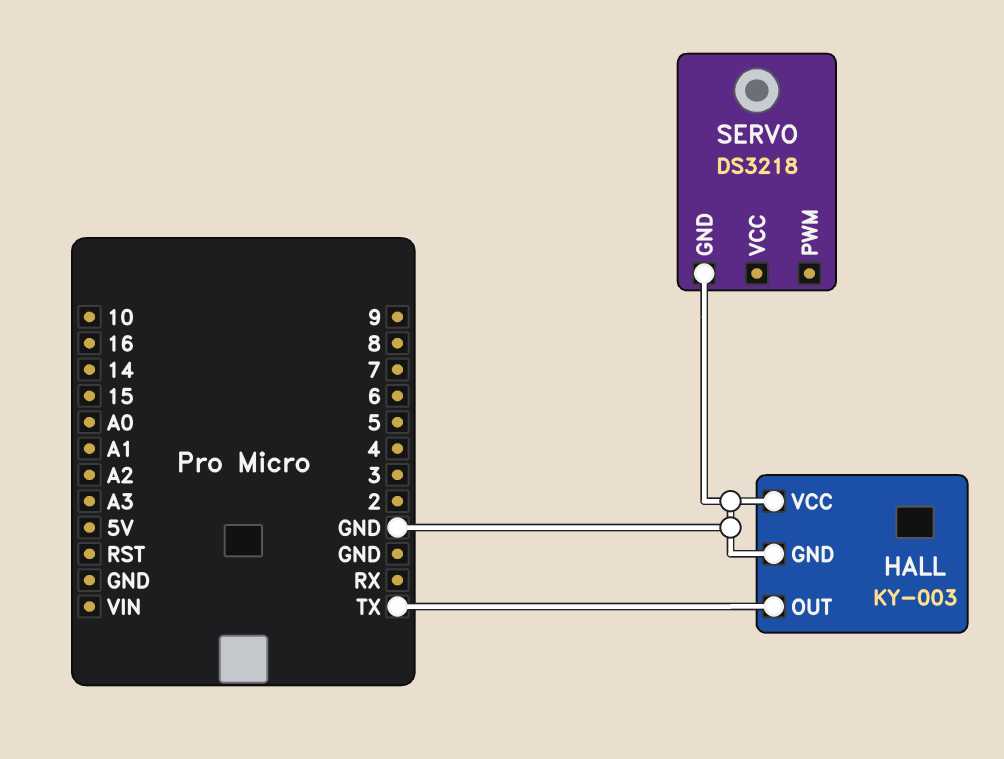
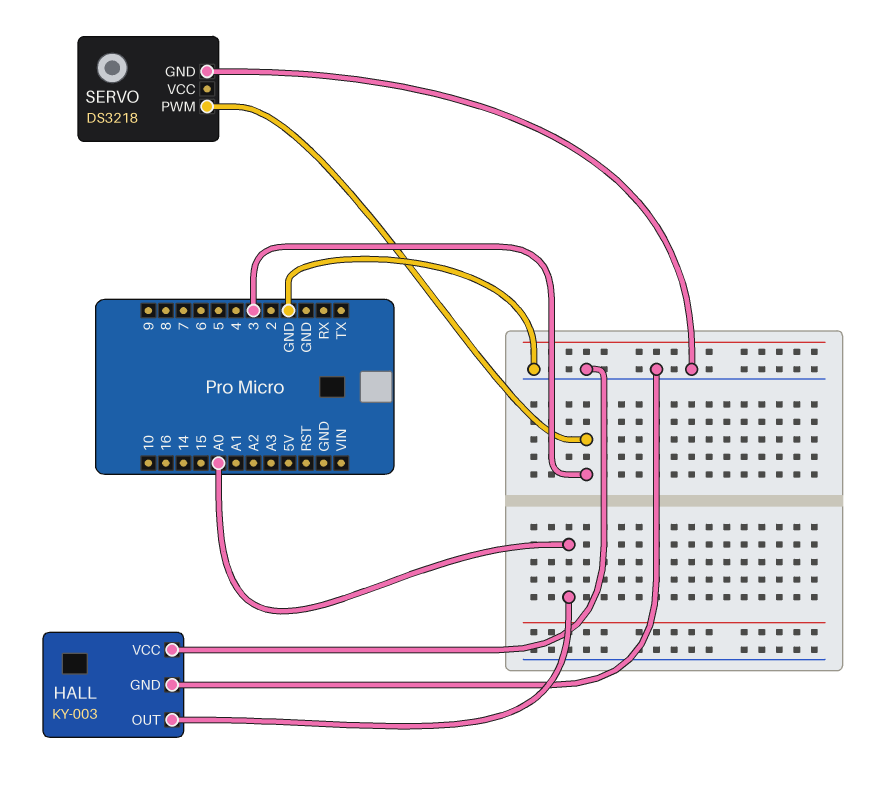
HALL pin OUT: TX -> A0
SERVO pin PWM: none -> 3

